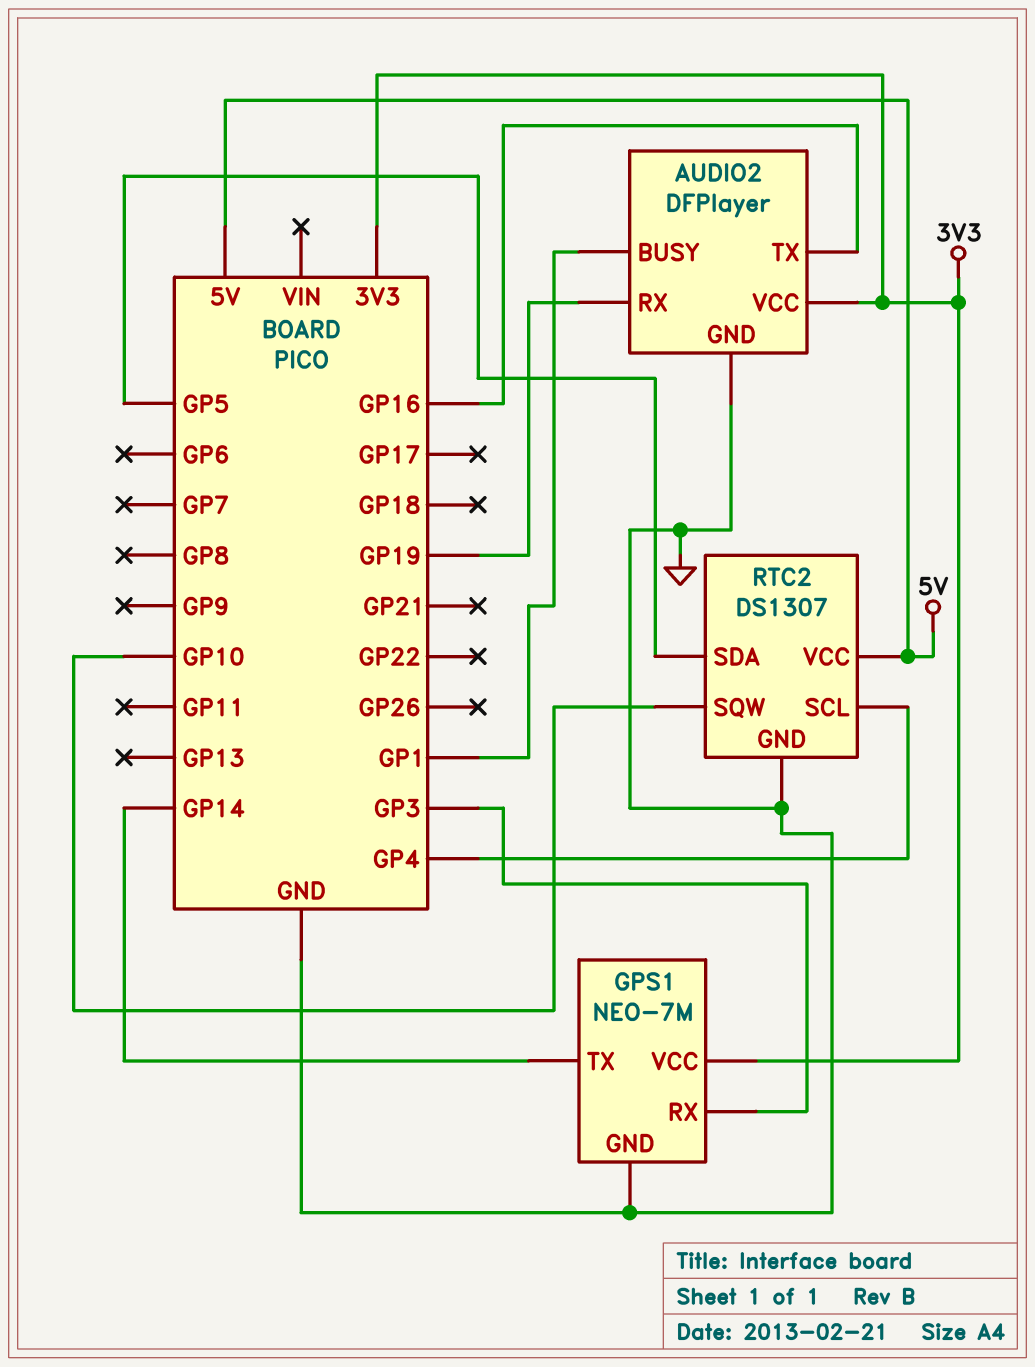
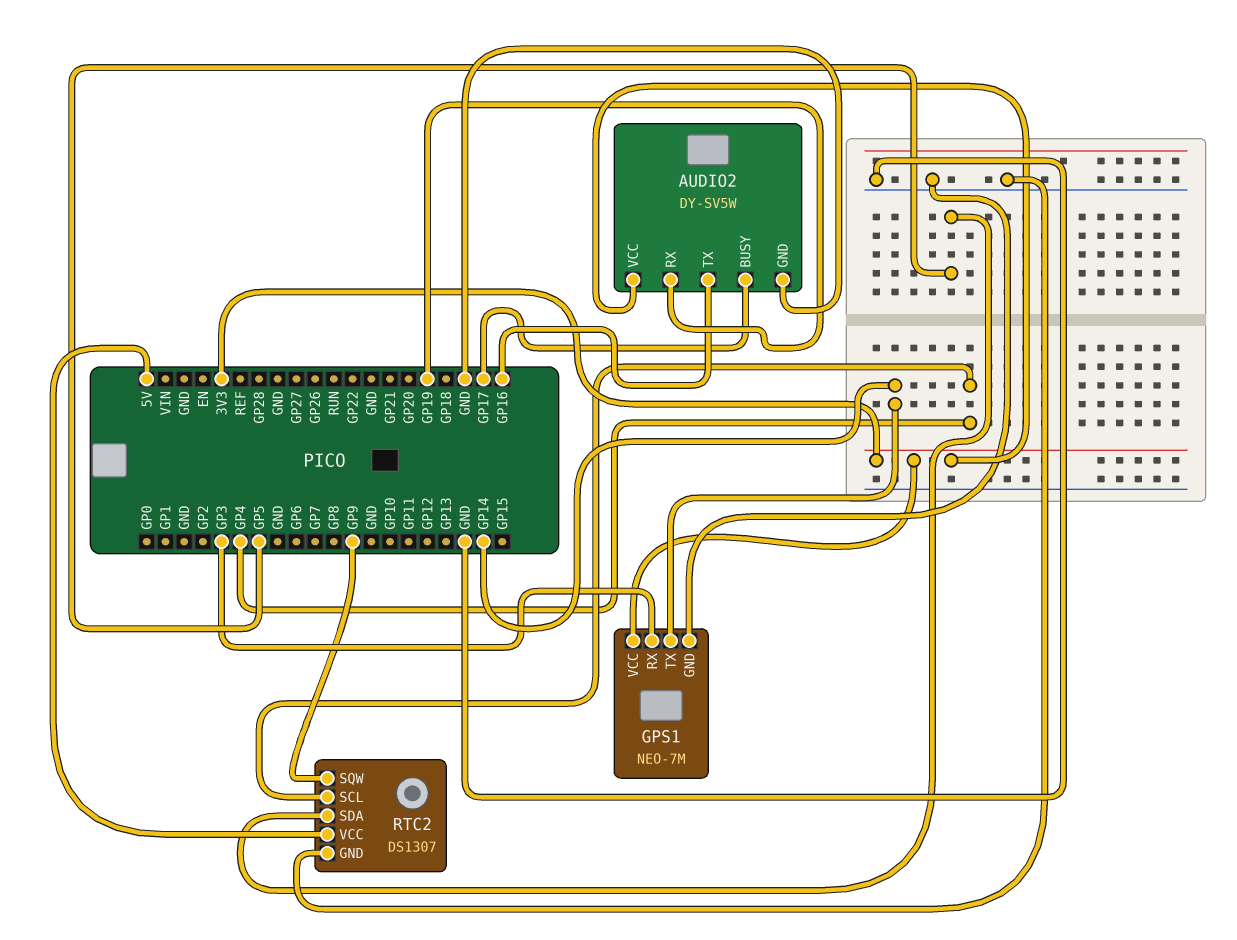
AUDIO2: DFPlayer -> DY-SV5W
AUDIO2 pin BUSY: GP1 -> GP17
RTC2 pin SQW: GP10 -> GP9

